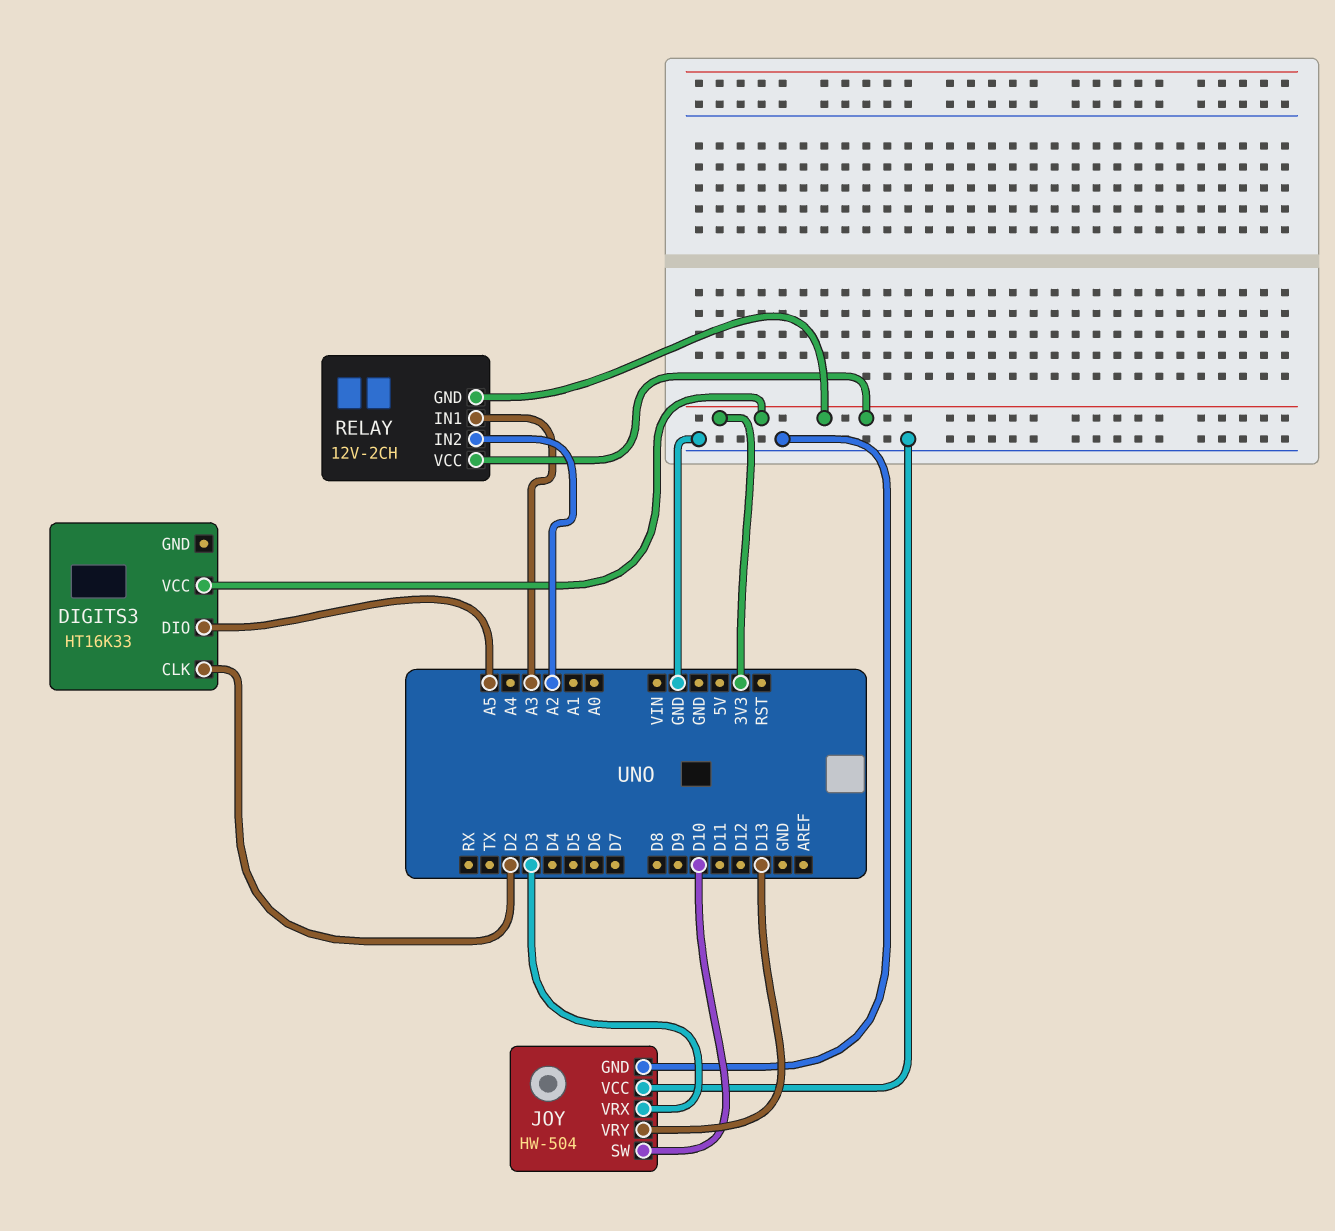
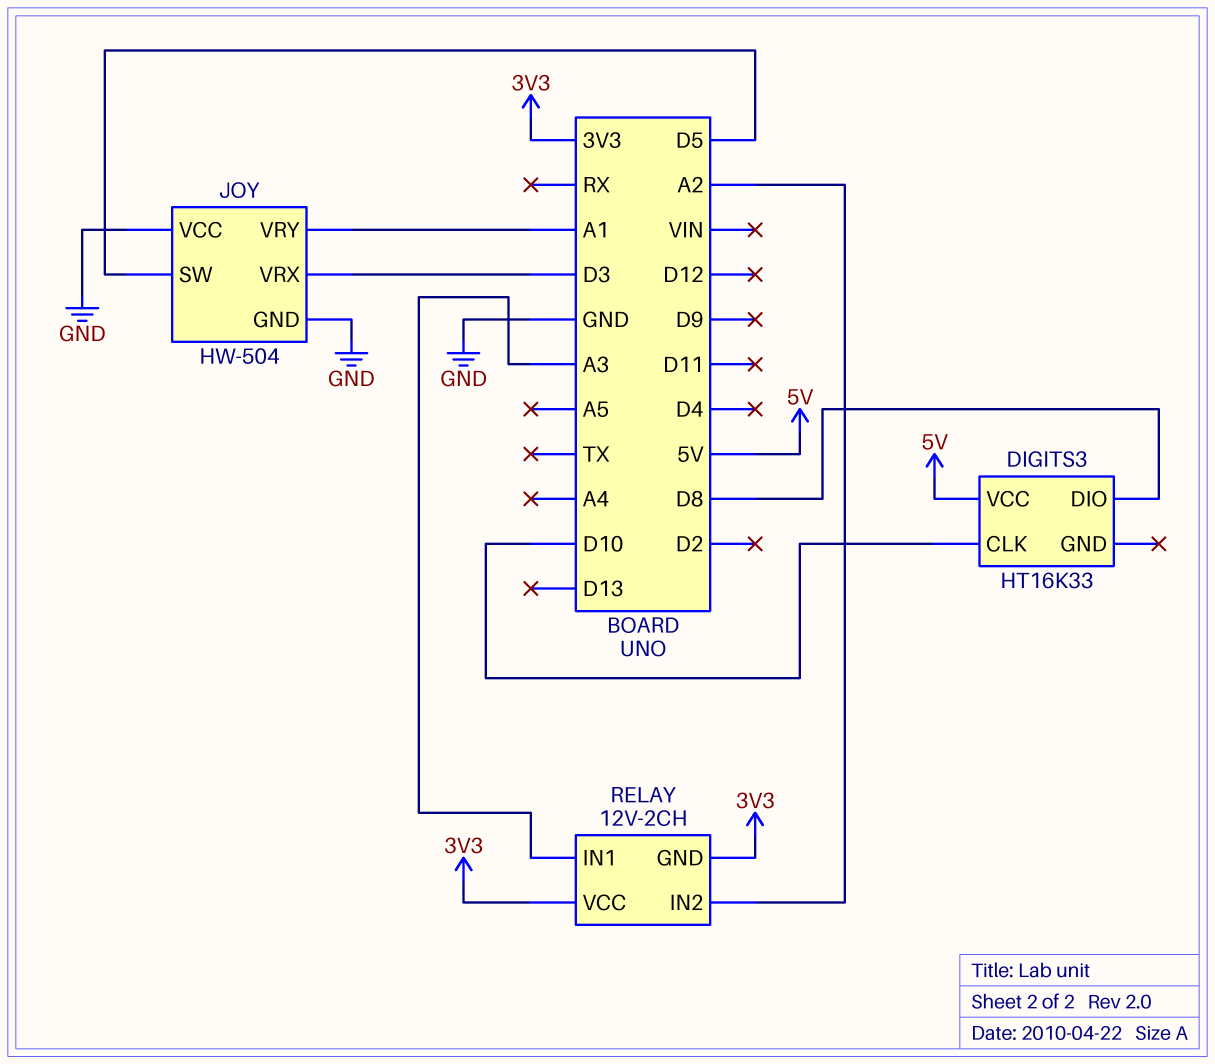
DIGITS3 pin CLK: D2 -> D10
DIGITS3 pin DIO: A5 -> D8
DIGITS3 pin VCC: 3V3 -> 5V
JOY pin SW: D10 -> D5
JOY pin VRY: D13 -> A1

